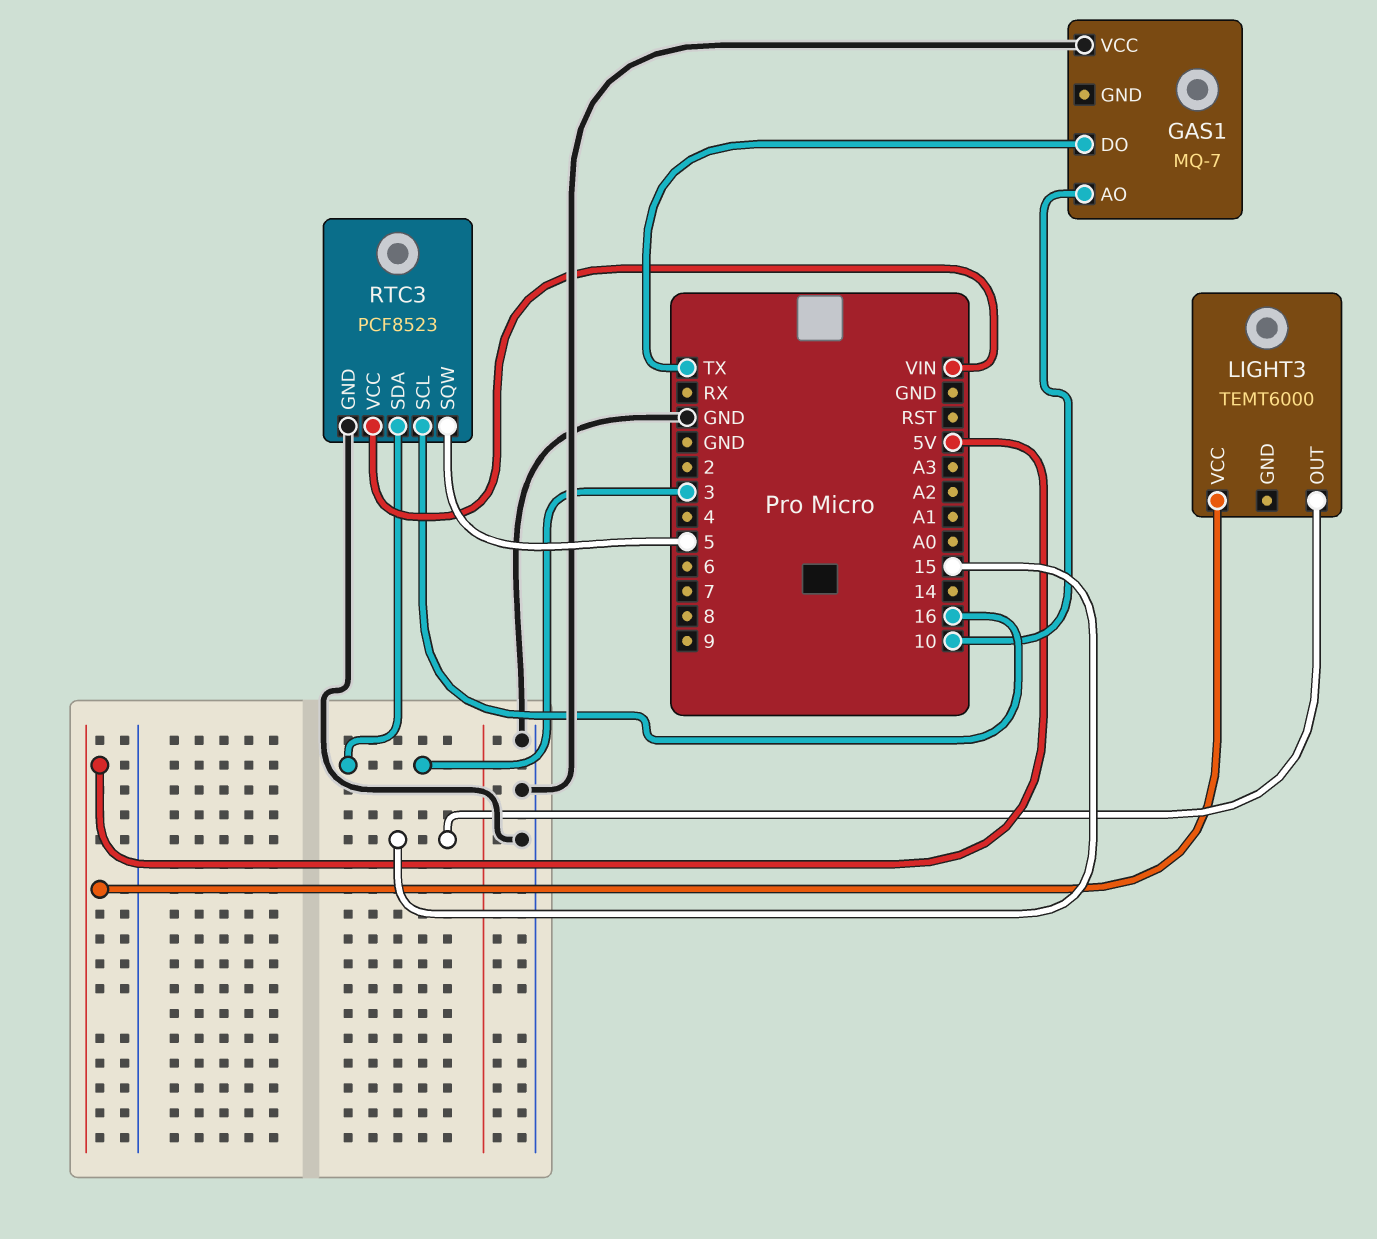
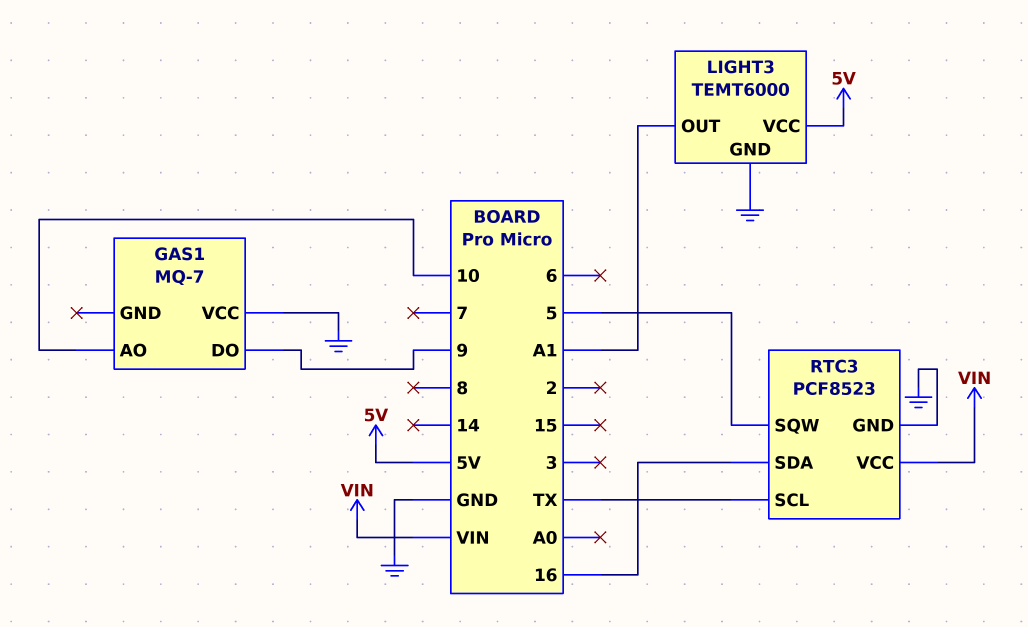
GAS1 pin DO: TX -> 9
LIGHT3 pin GND: none -> GND
LIGHT3 pin OUT: 15 -> A1
RTC3 pin SCL: 16 -> TX
RTC3 pin SDA: 3 -> 16

